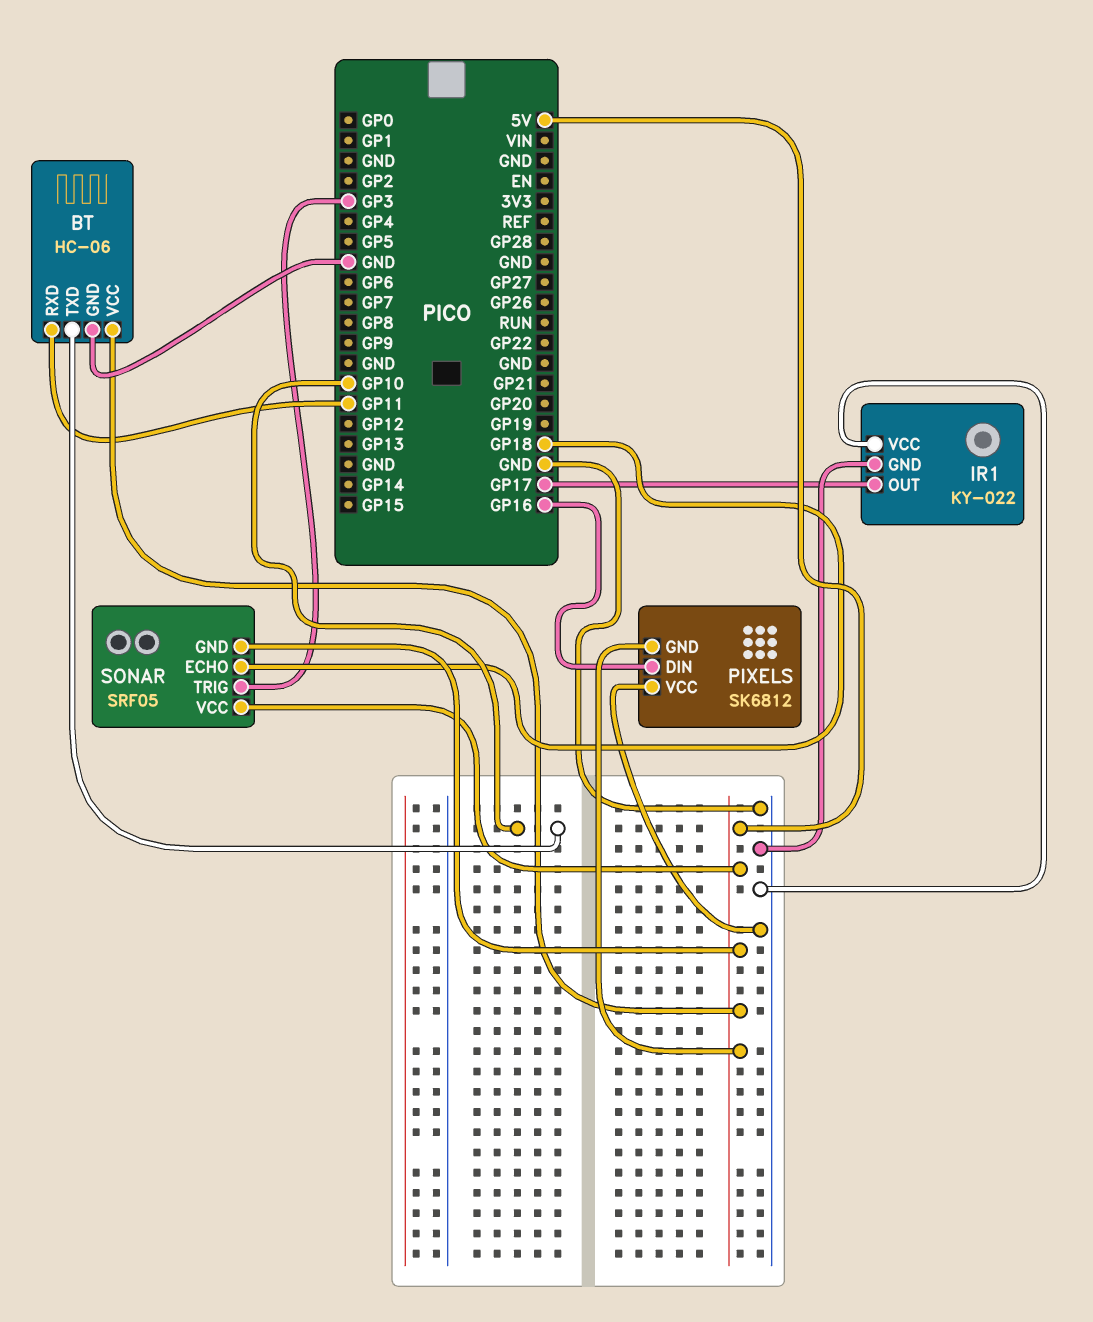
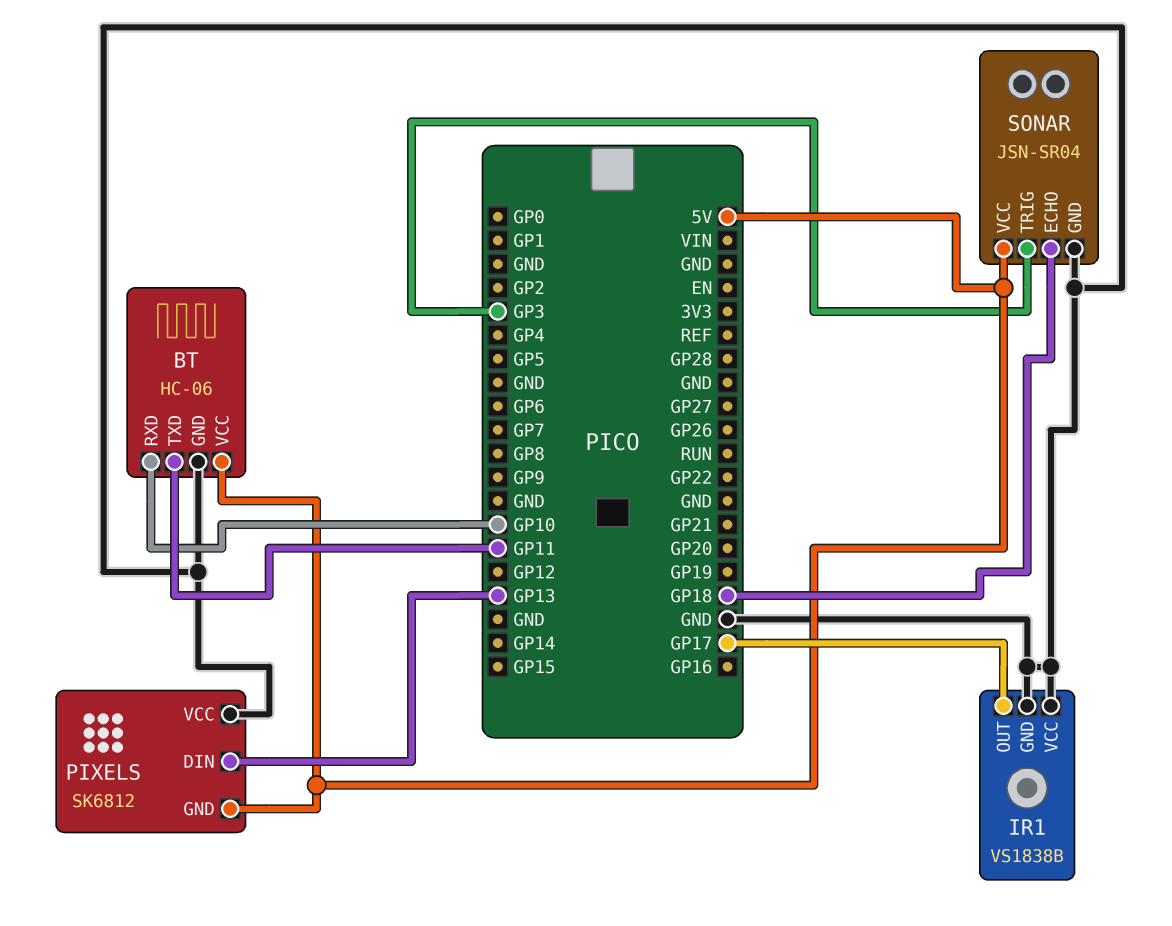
BT pin RXD: GP11 -> GP10
BT pin TXD: GP10 -> GP11
IR1: KY-022 -> VS1838B
PIXELS pin DIN: GP16 -> GP13
SONAR: SRF05 -> JSN-SR04
SONAR pin GND: 5V -> GND

